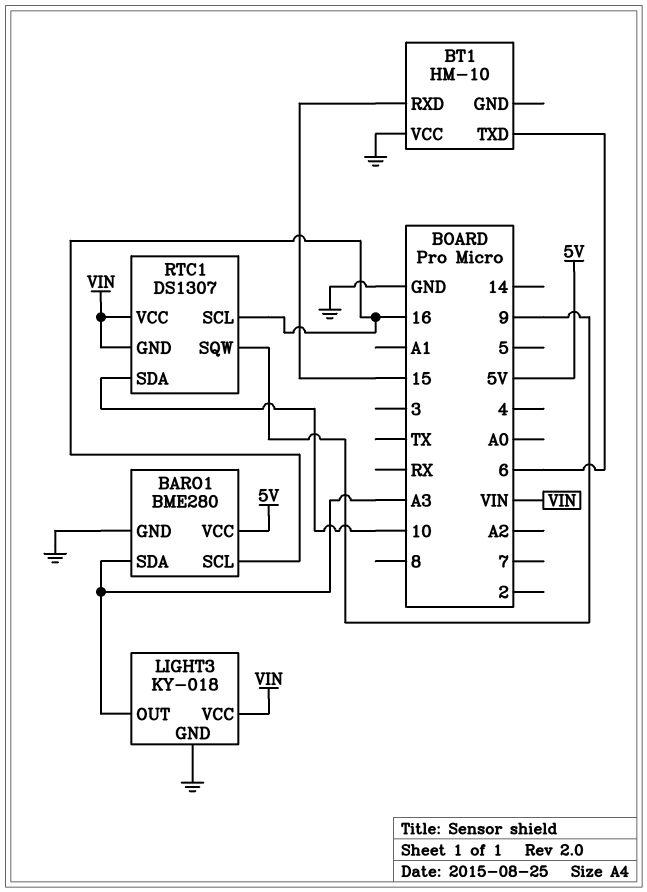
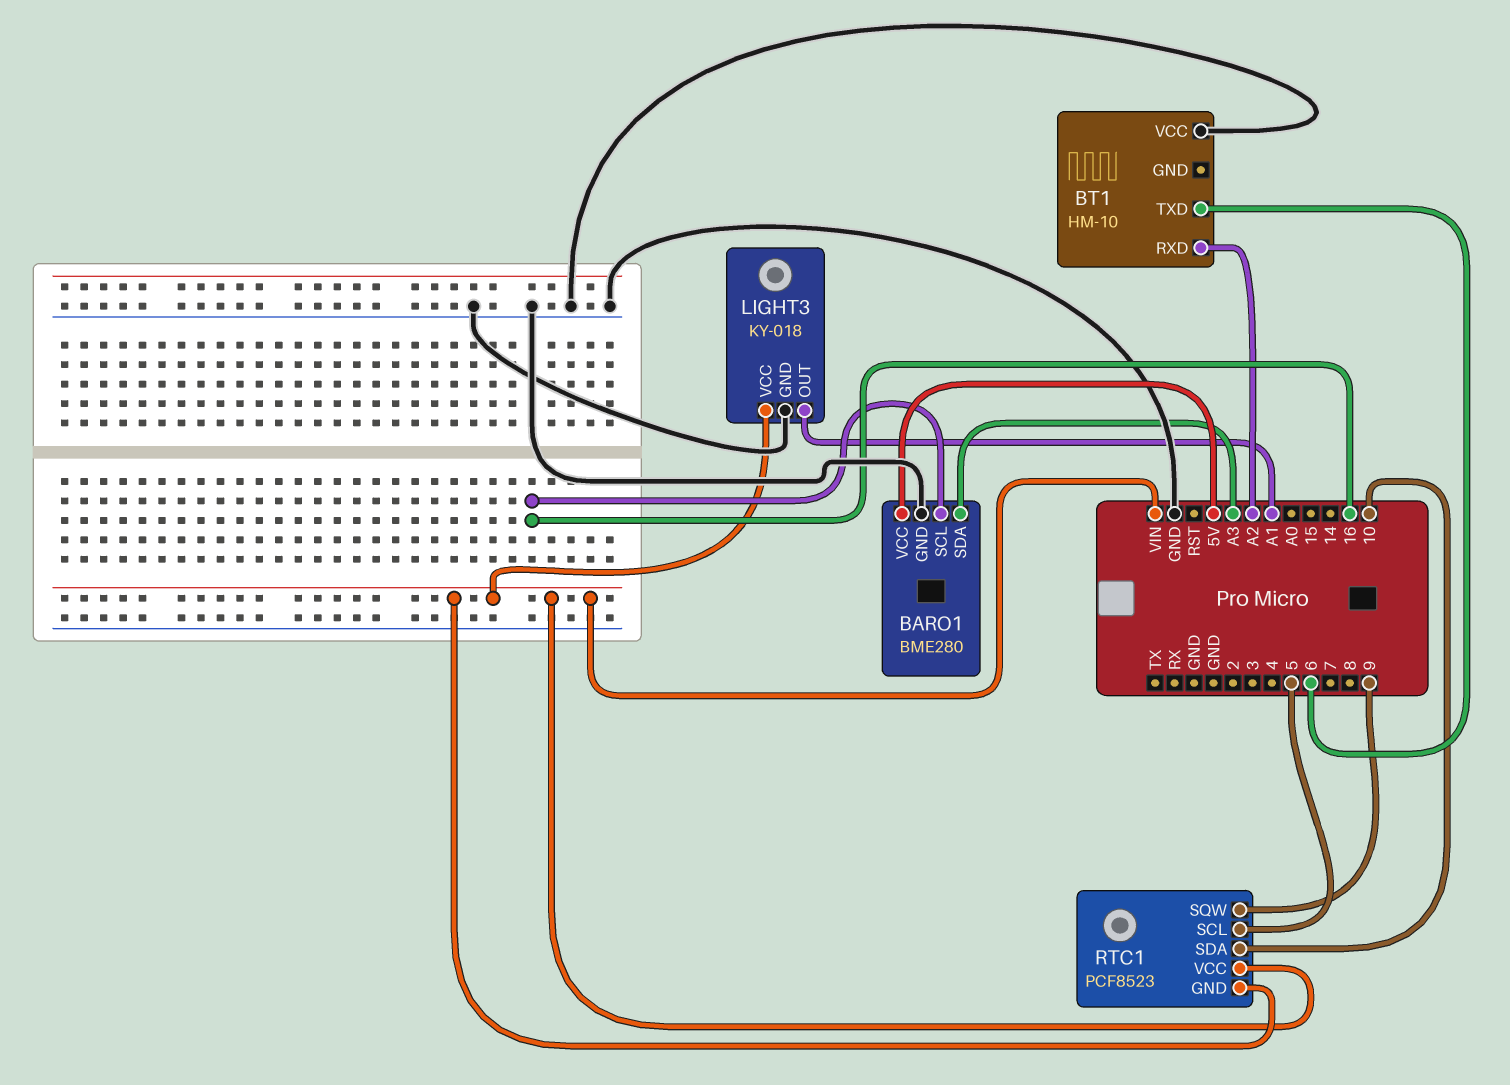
BT1 pin RXD: 15 -> A2
LIGHT3 pin OUT: A3 -> A1
RTC1: DS1307 -> PCF8523
RTC1 pin SCL: 16 -> 5

